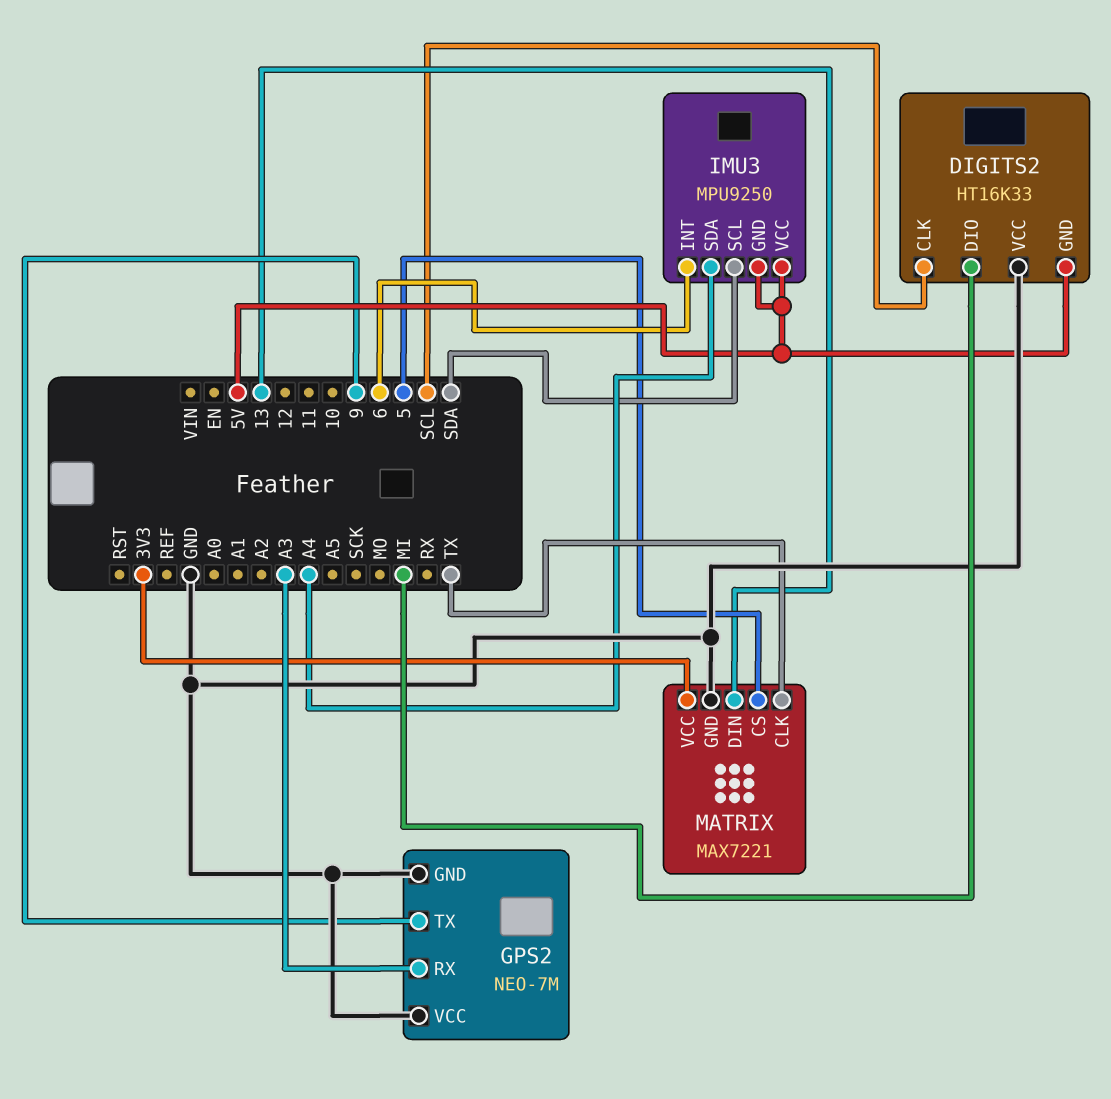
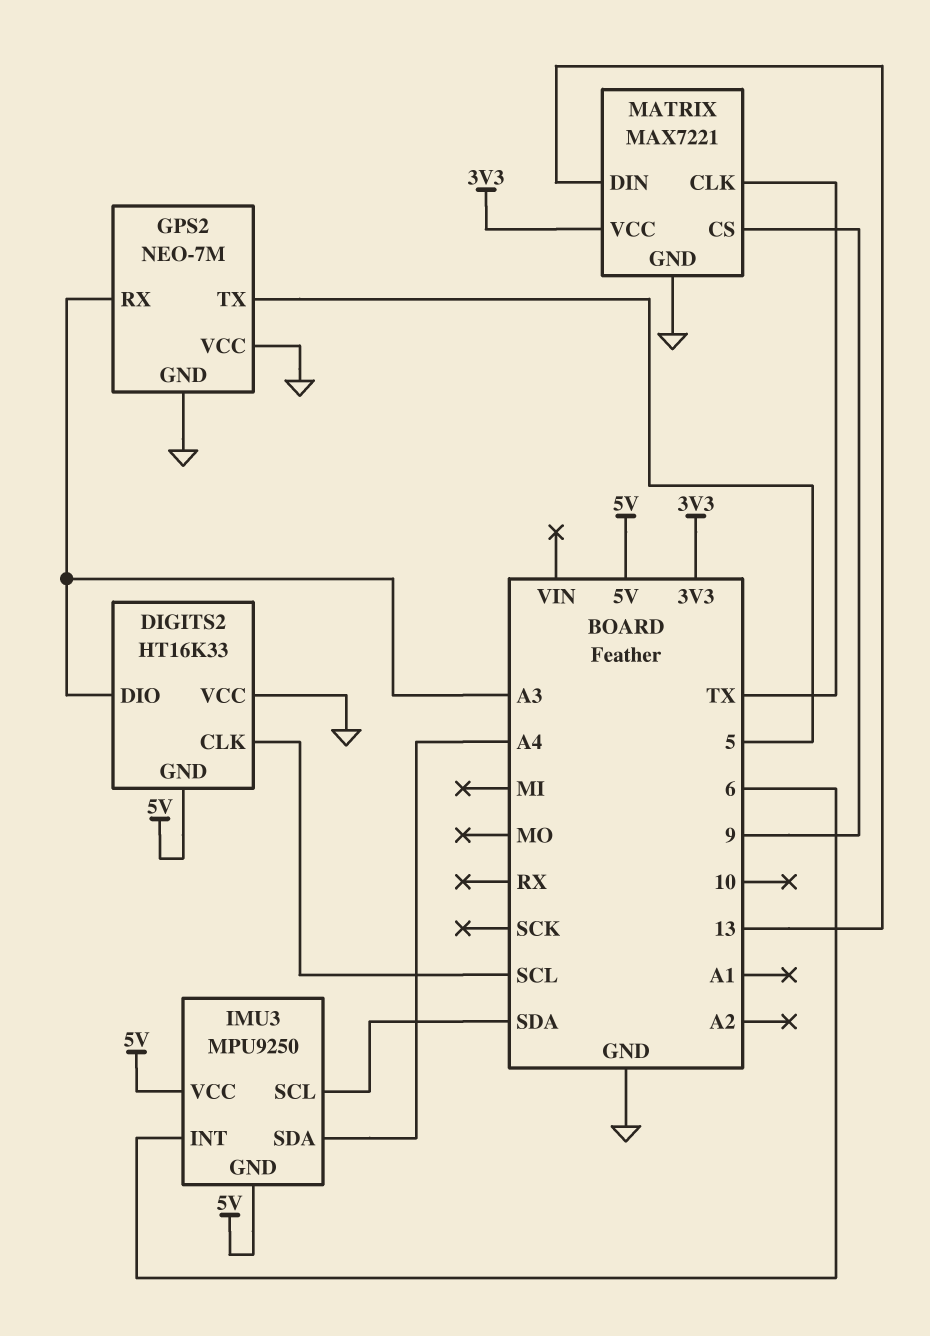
DIGITS2 pin DIO: MI -> A3
GPS2 pin TX: 9 -> 5
MATRIX pin CS: 5 -> 9

